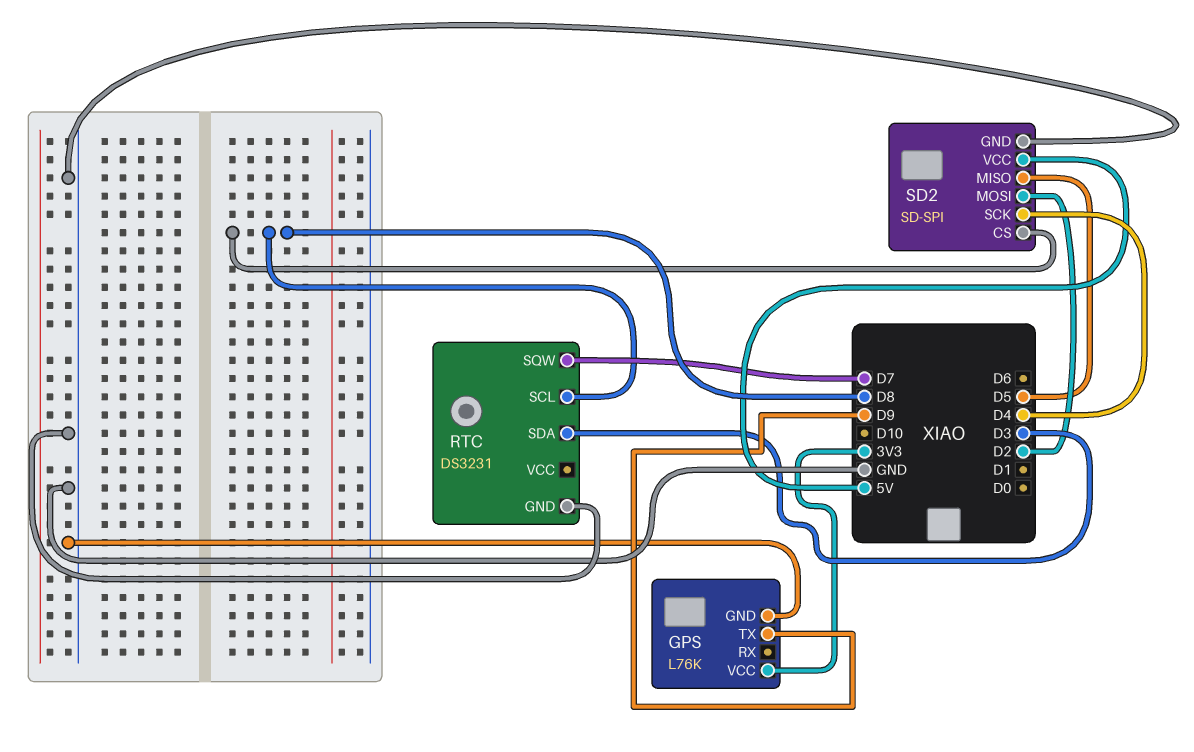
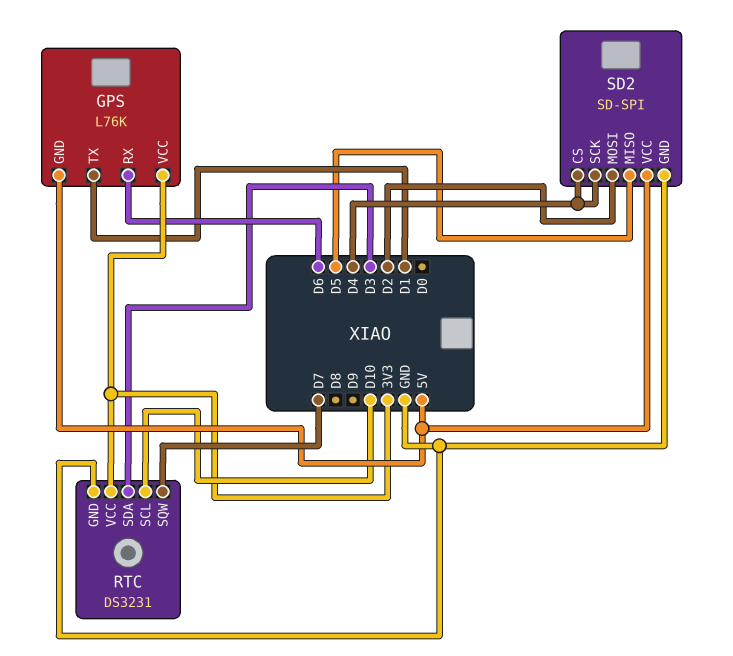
GPS pin GND: GND -> 5V
GPS pin RX: none -> D6
GPS pin TX: D9 -> D1
RTC pin SCL: D8 -> D10
RTC pin VCC: none -> 3V3
SD2 pin CS: D8 -> D4

